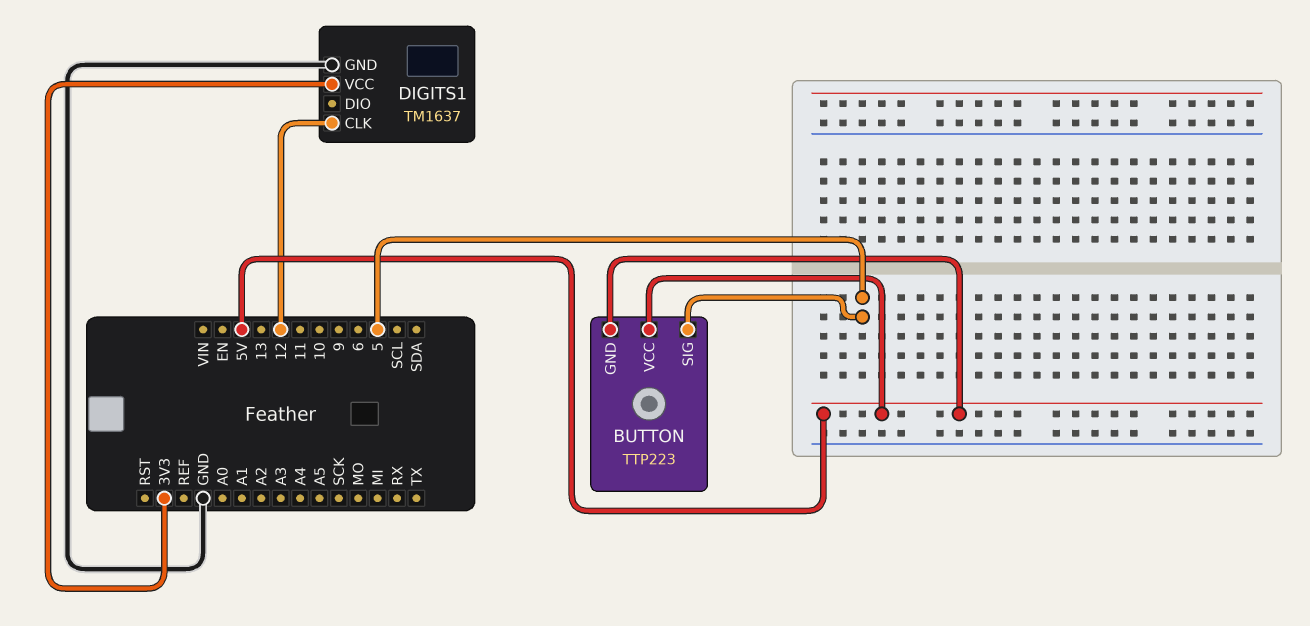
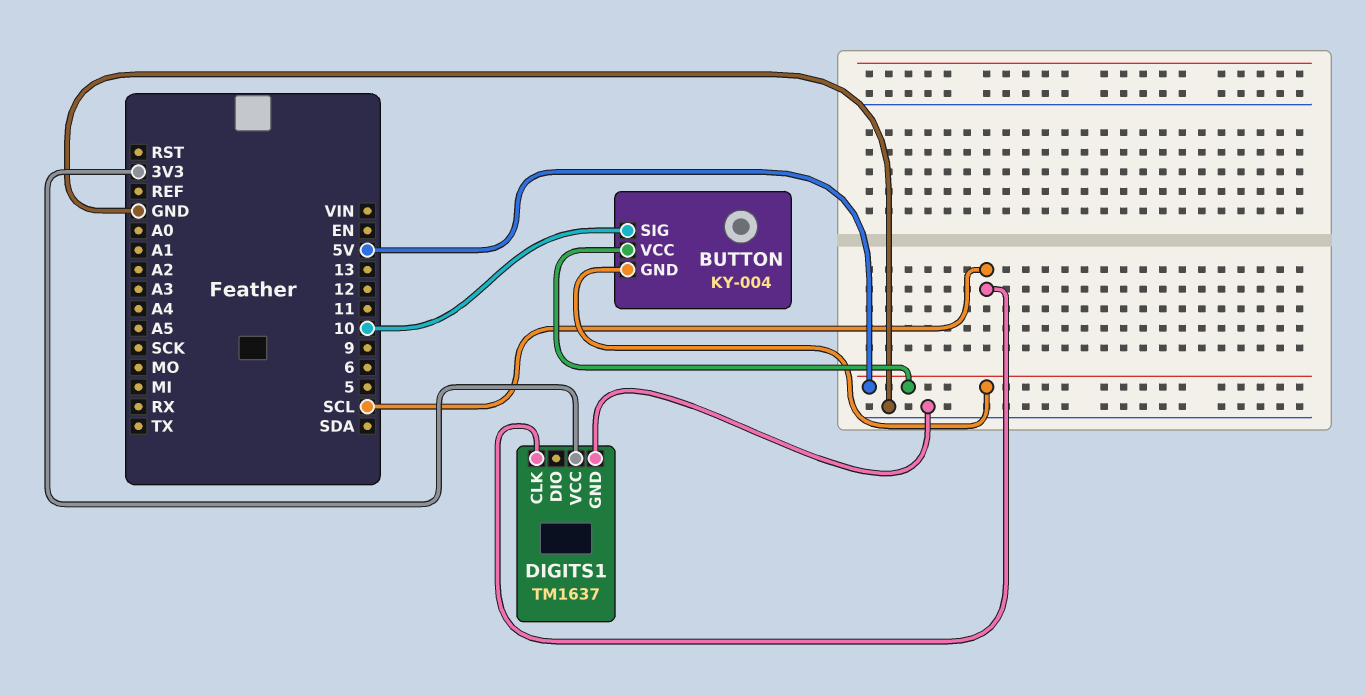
BUTTON: TTP223 -> KY-004
BUTTON pin SIG: 5 -> 10
DIGITS1 pin CLK: 12 -> SCL

